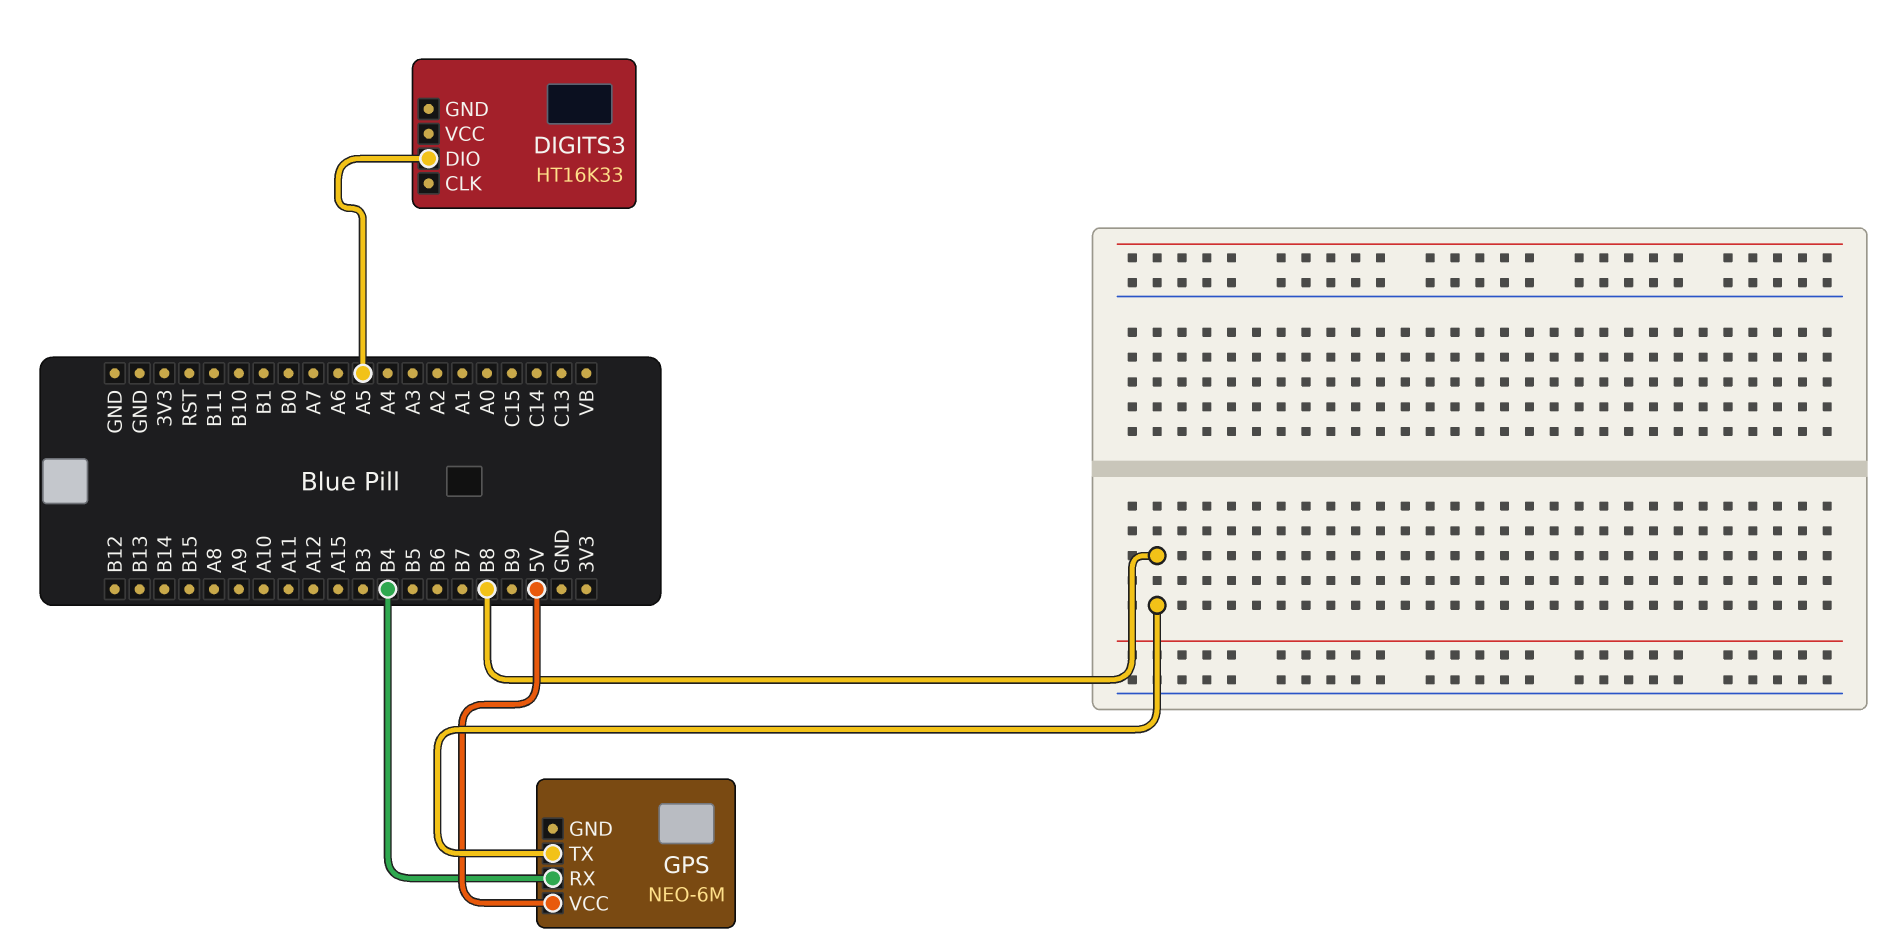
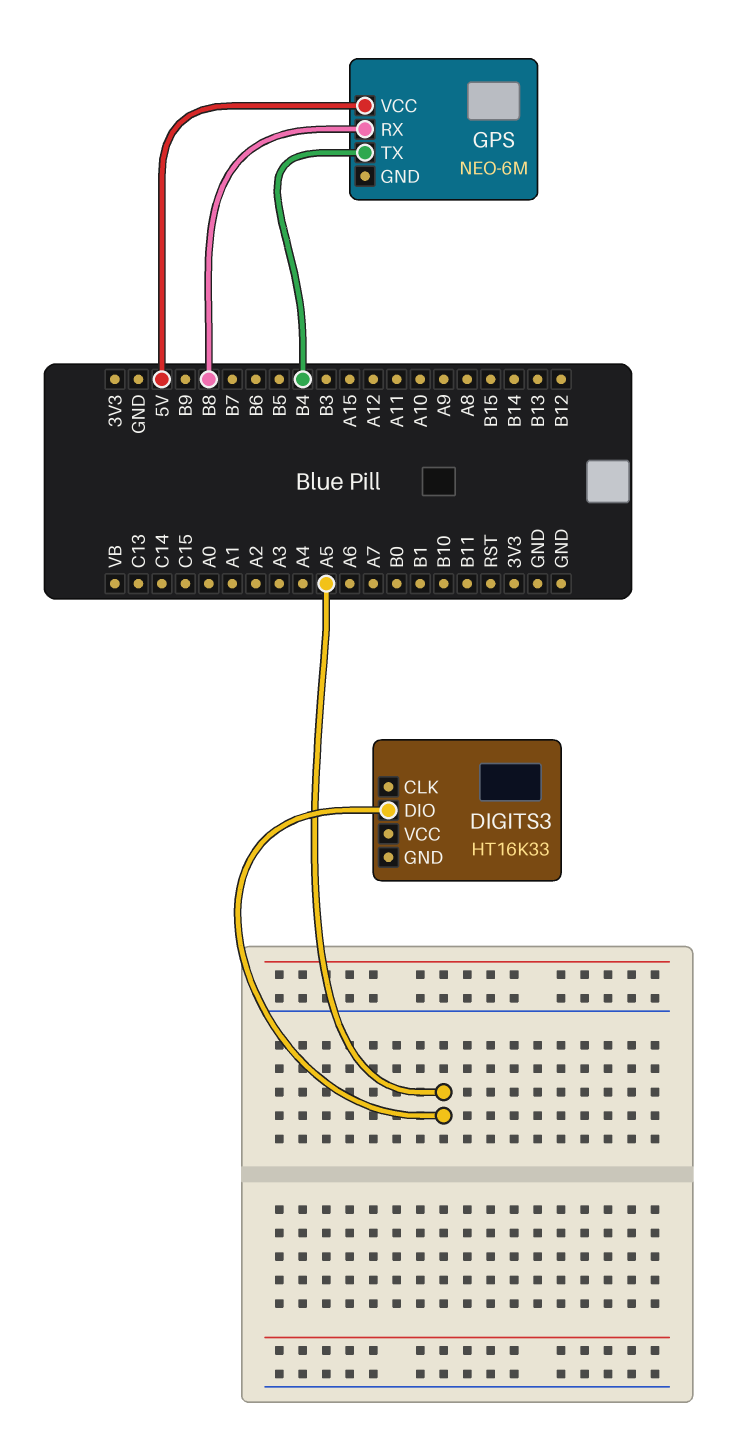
GPS pin RX: B4 -> B8
GPS pin TX: B8 -> B4

